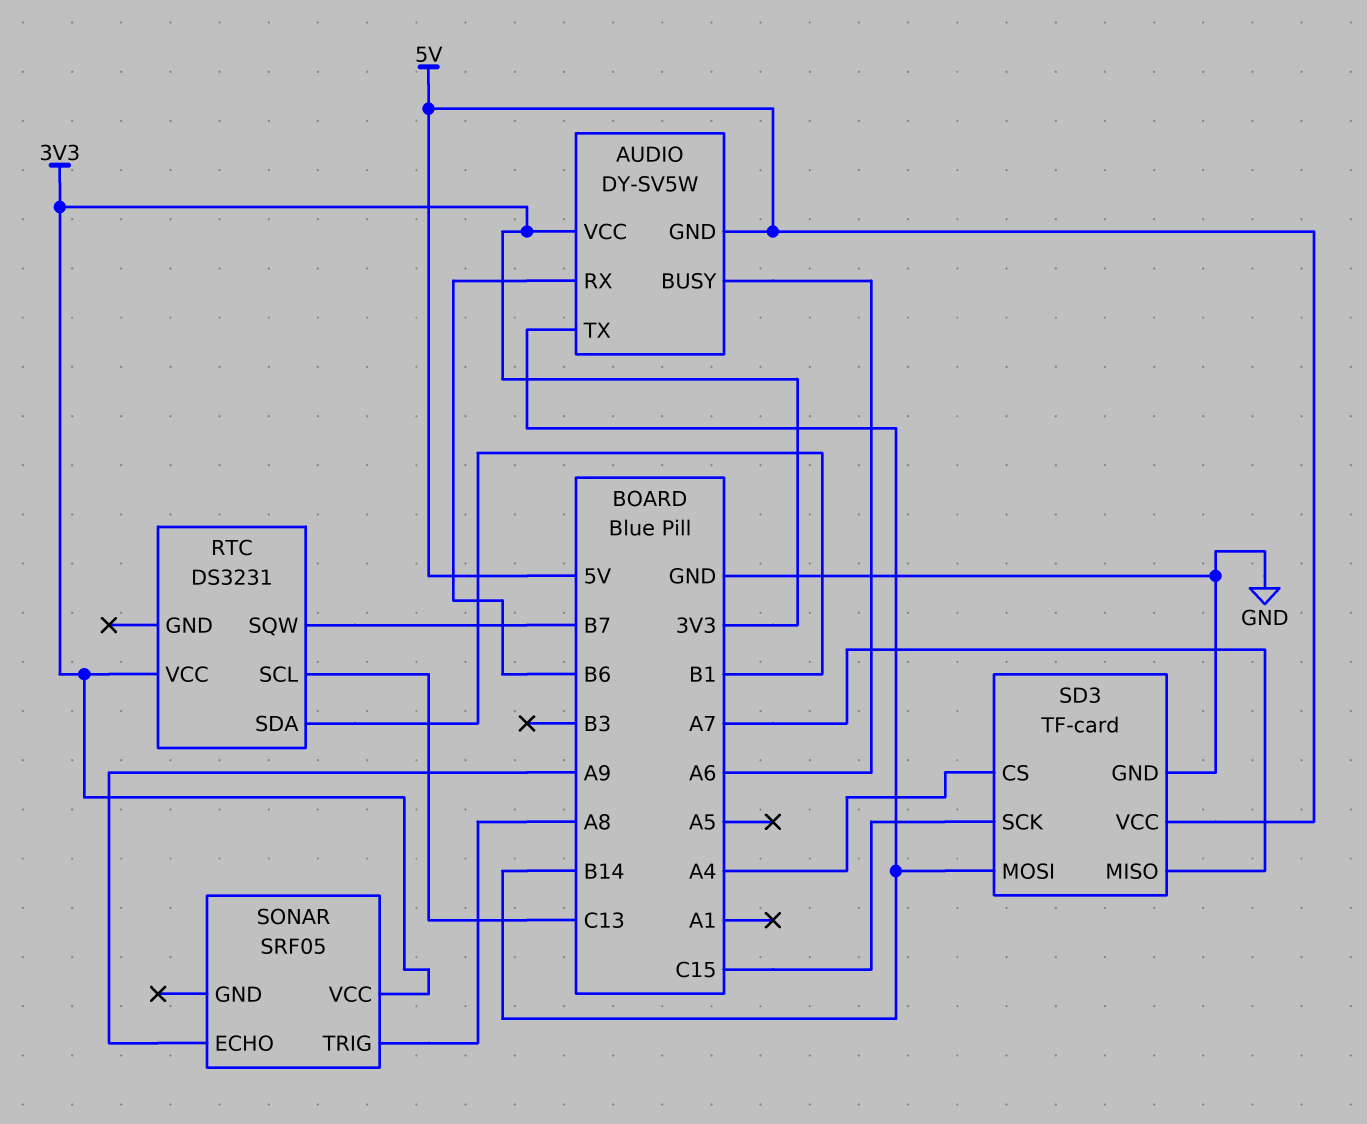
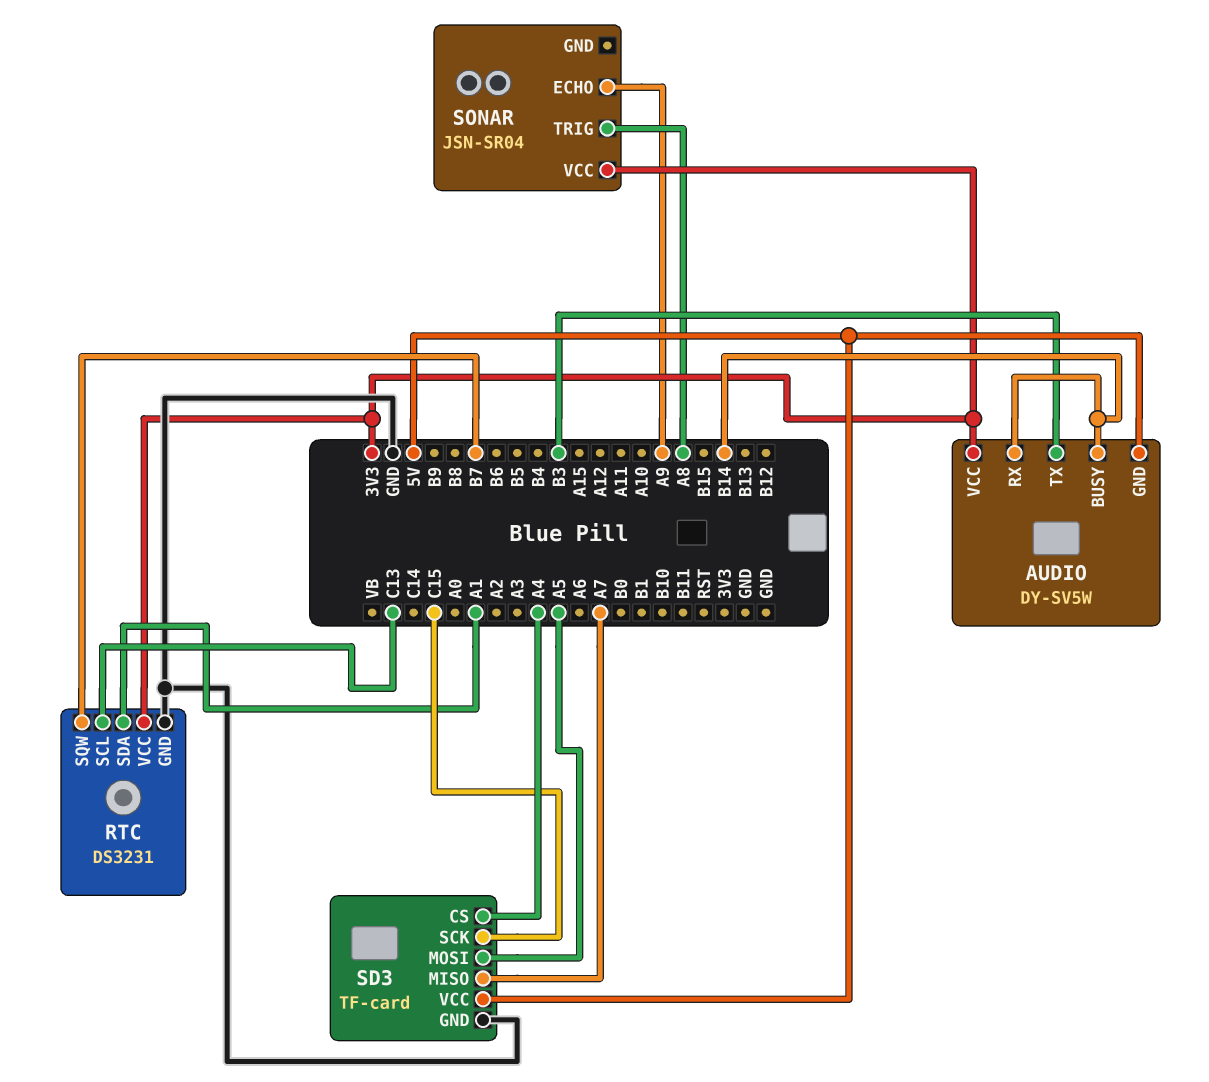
AUDIO pin BUSY: A6 -> B14
AUDIO pin RX: B6 -> B14
AUDIO pin TX: B14 -> B3
RTC pin GND: none -> GND
RTC pin SDA: B1 -> A1
SD3 pin MOSI: B14 -> A5
SONAR: SRF05 -> JSN-SR04

